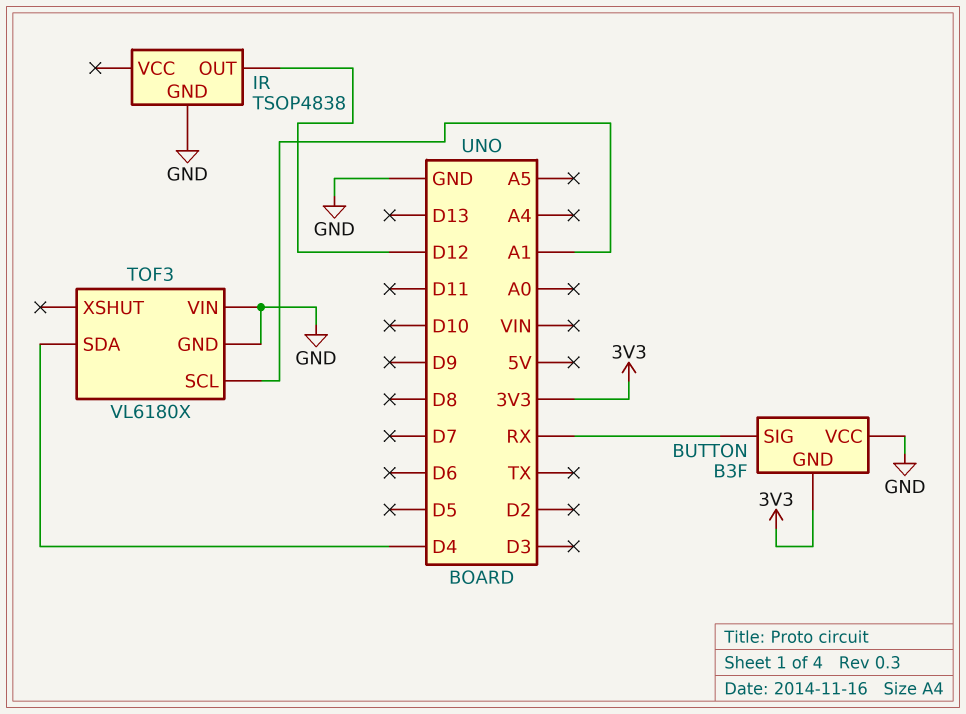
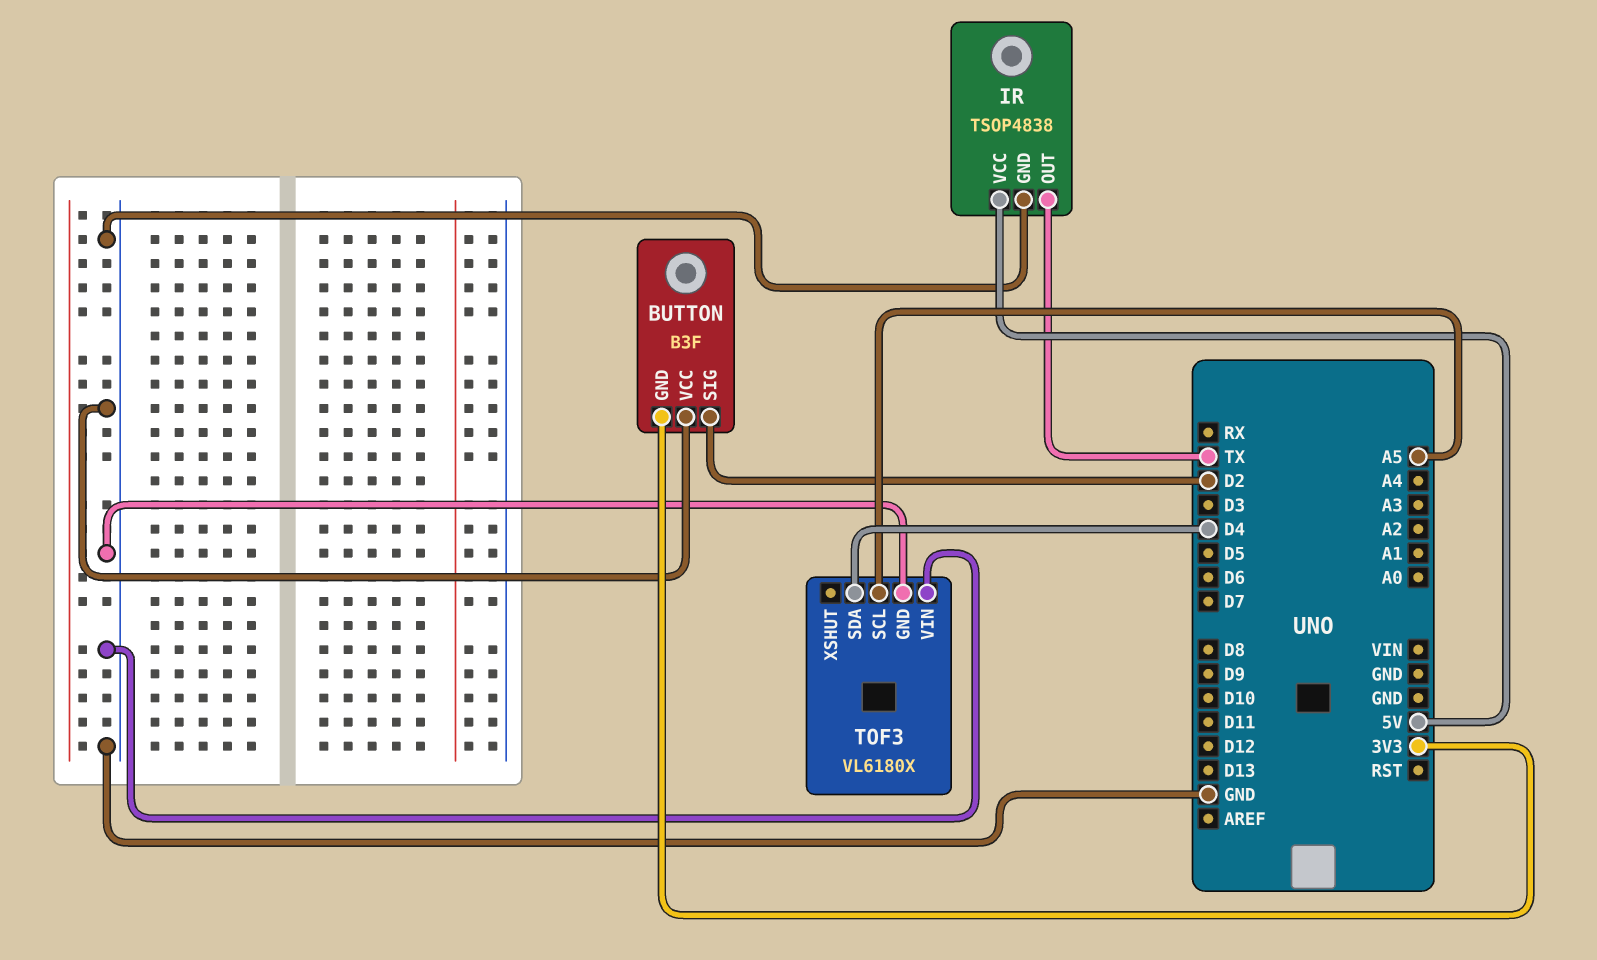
BUTTON pin SIG: RX -> D2
IR pin OUT: D12 -> TX
IR pin VCC: none -> 5V
TOF3 pin SCL: A1 -> A5

